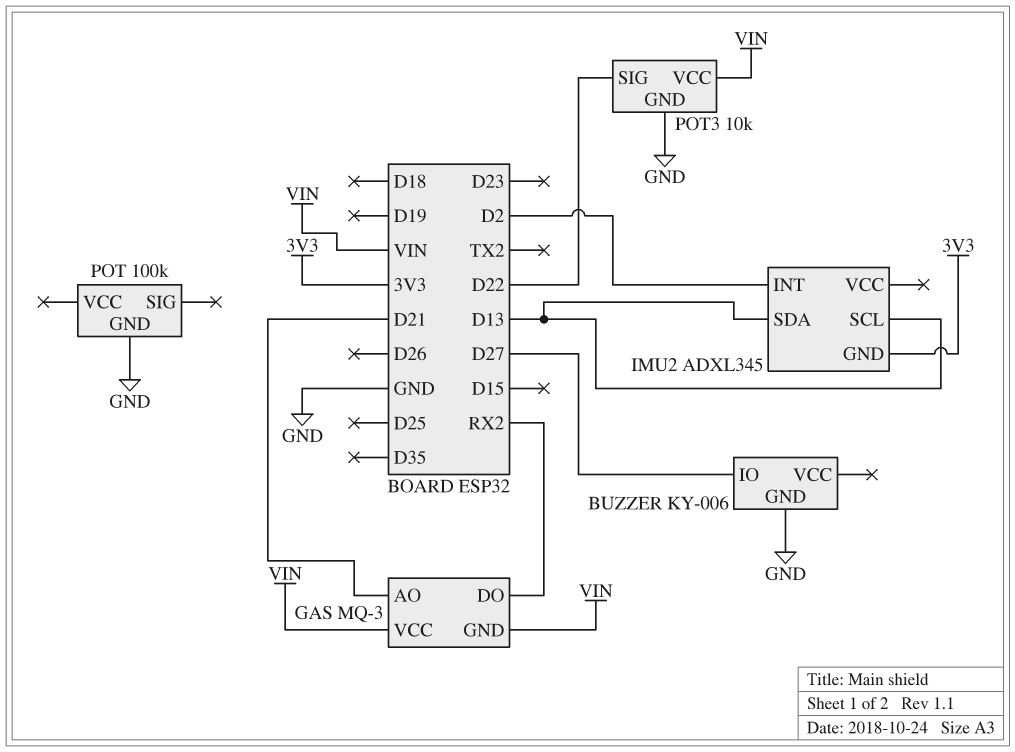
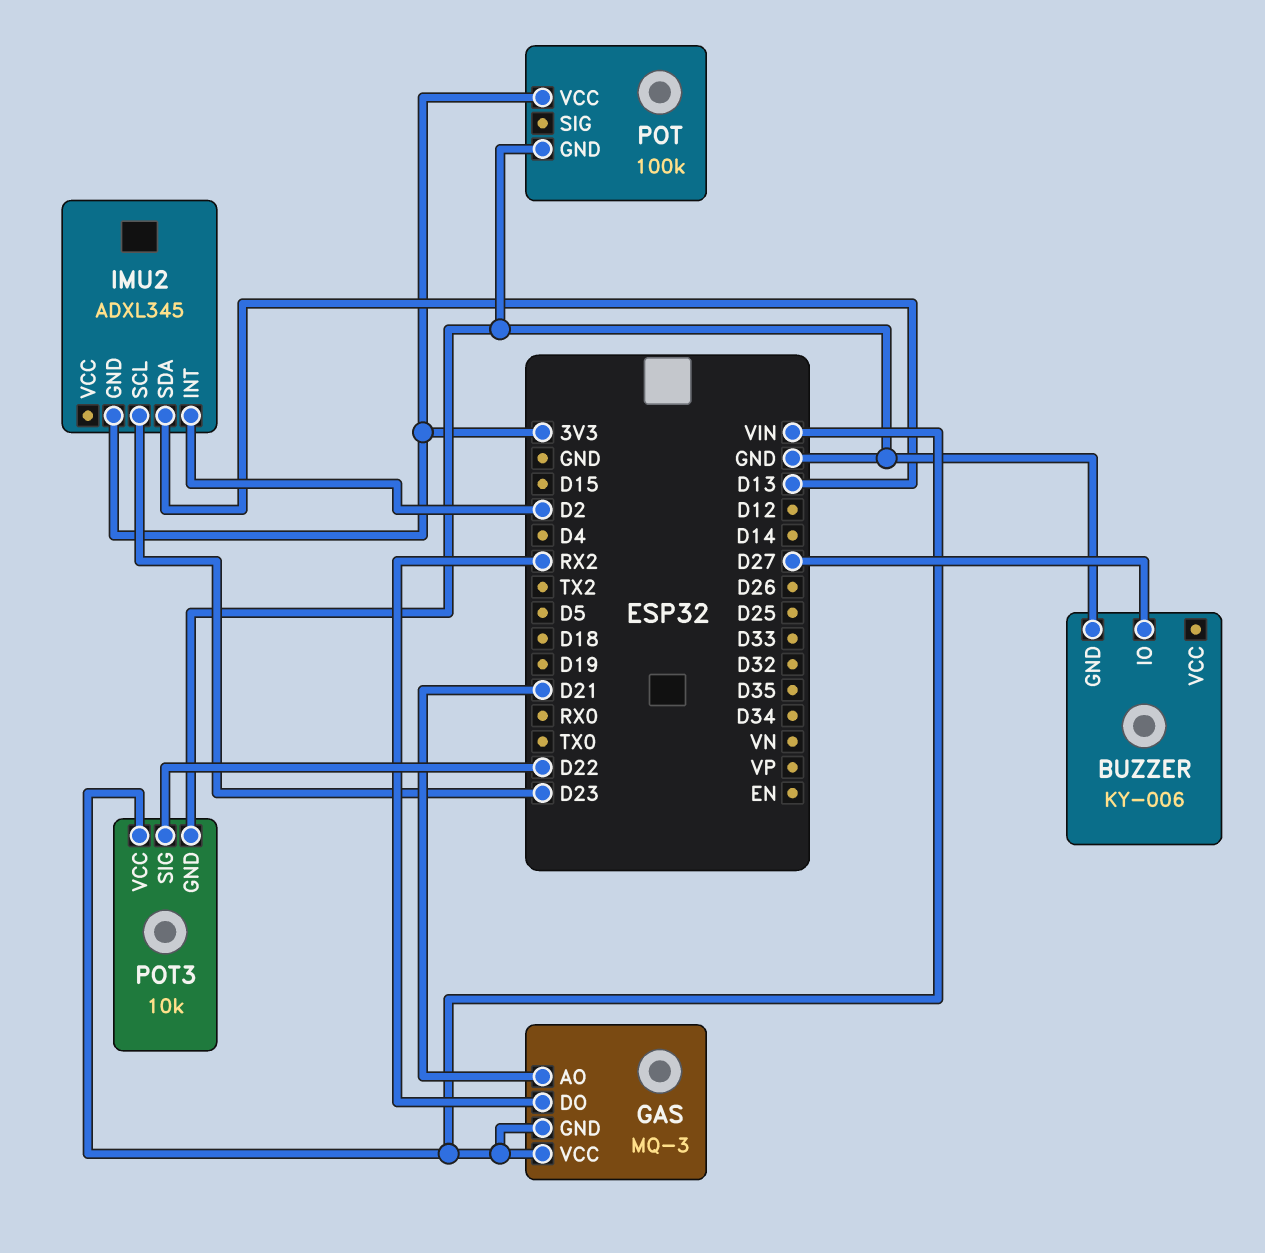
IMU2 pin SCL: D13 -> D23
POT pin VCC: none -> 3V3

